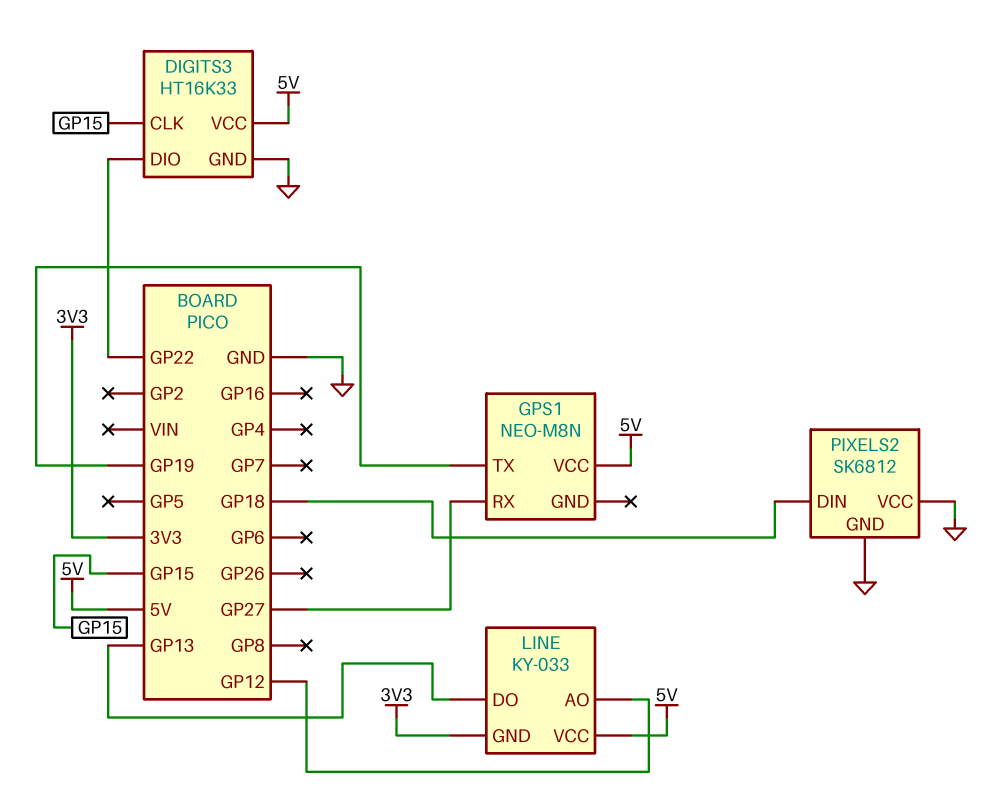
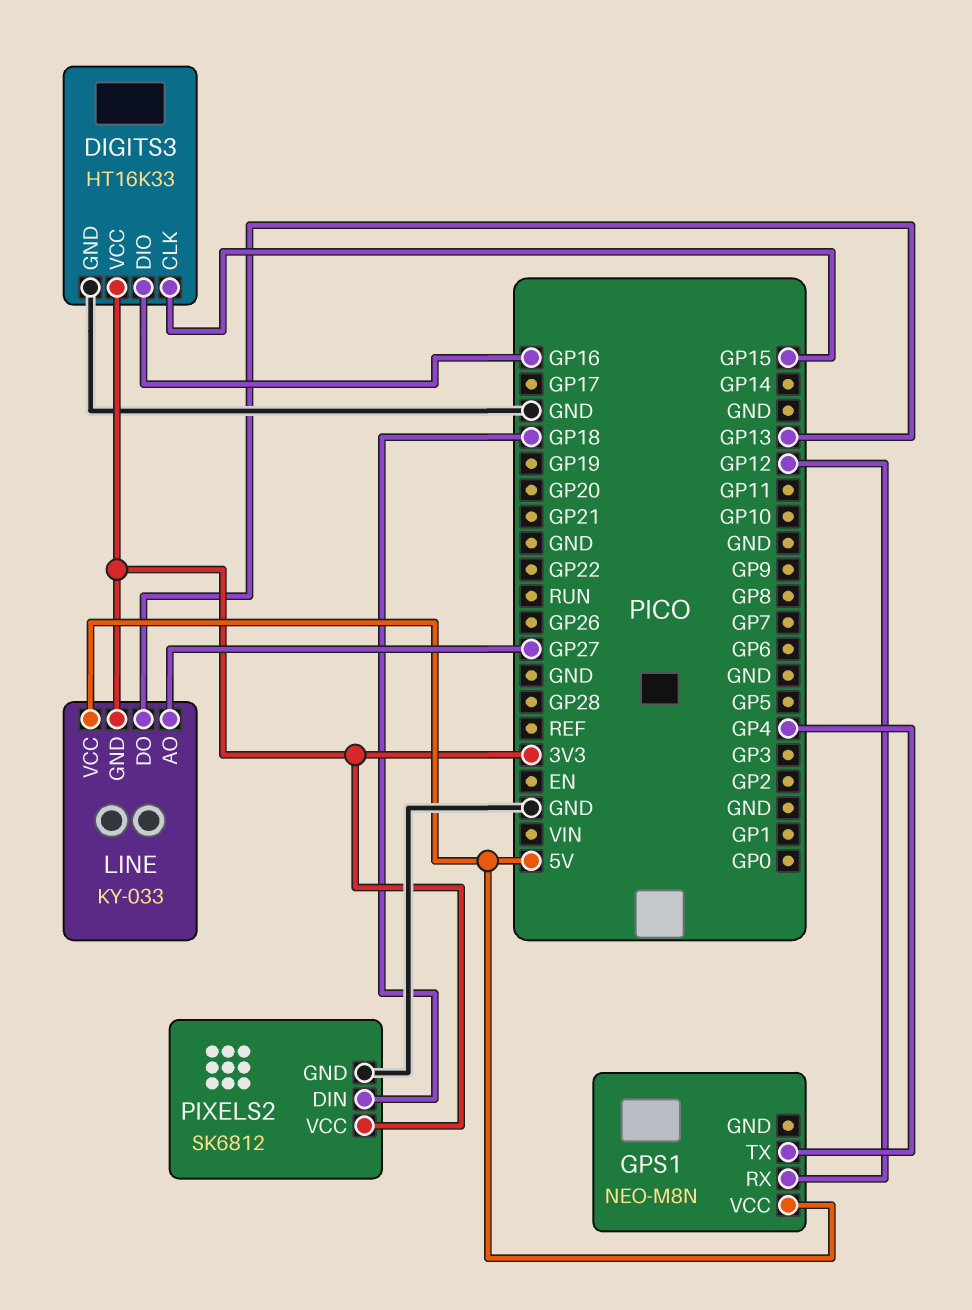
DIGITS3 pin DIO: GP22 -> GP16
DIGITS3 pin VCC: 5V -> 3V3
GPS1 pin RX: GP27 -> GP12
GPS1 pin TX: GP19 -> GP4
LINE pin AO: GP12 -> GP27
PIXELS2 pin VCC: GND -> 3V3

